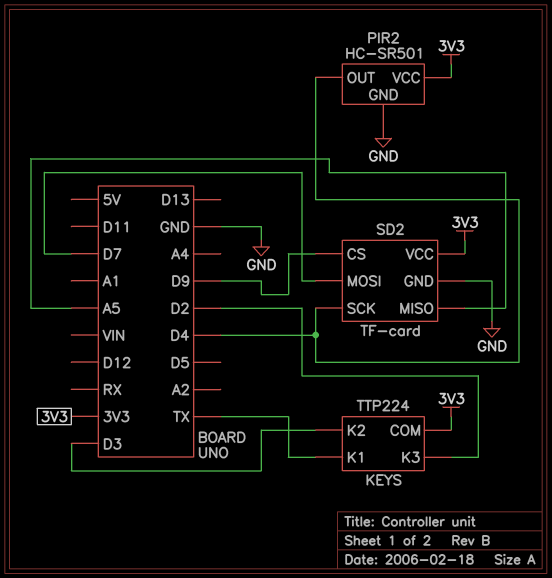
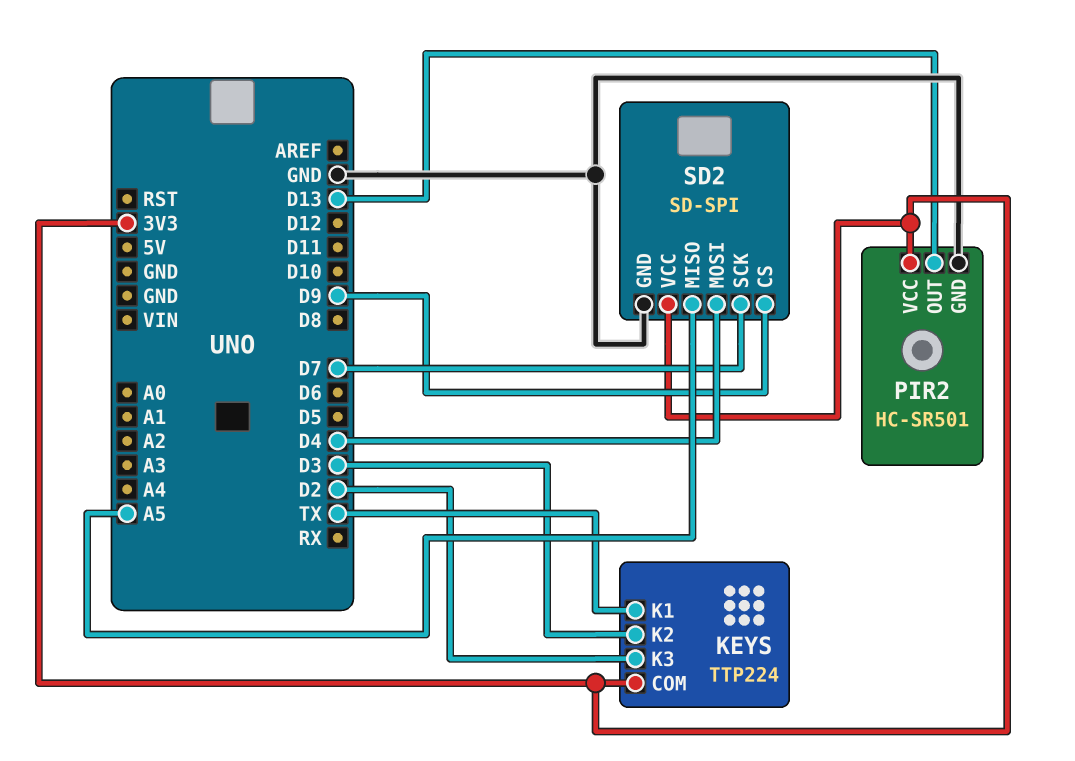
PIR2 pin OUT: D4 -> D13
SD2: TF-card -> SD-SPI
SD2 pin MOSI: D7 -> D4
SD2 pin SCK: D4 -> D7

